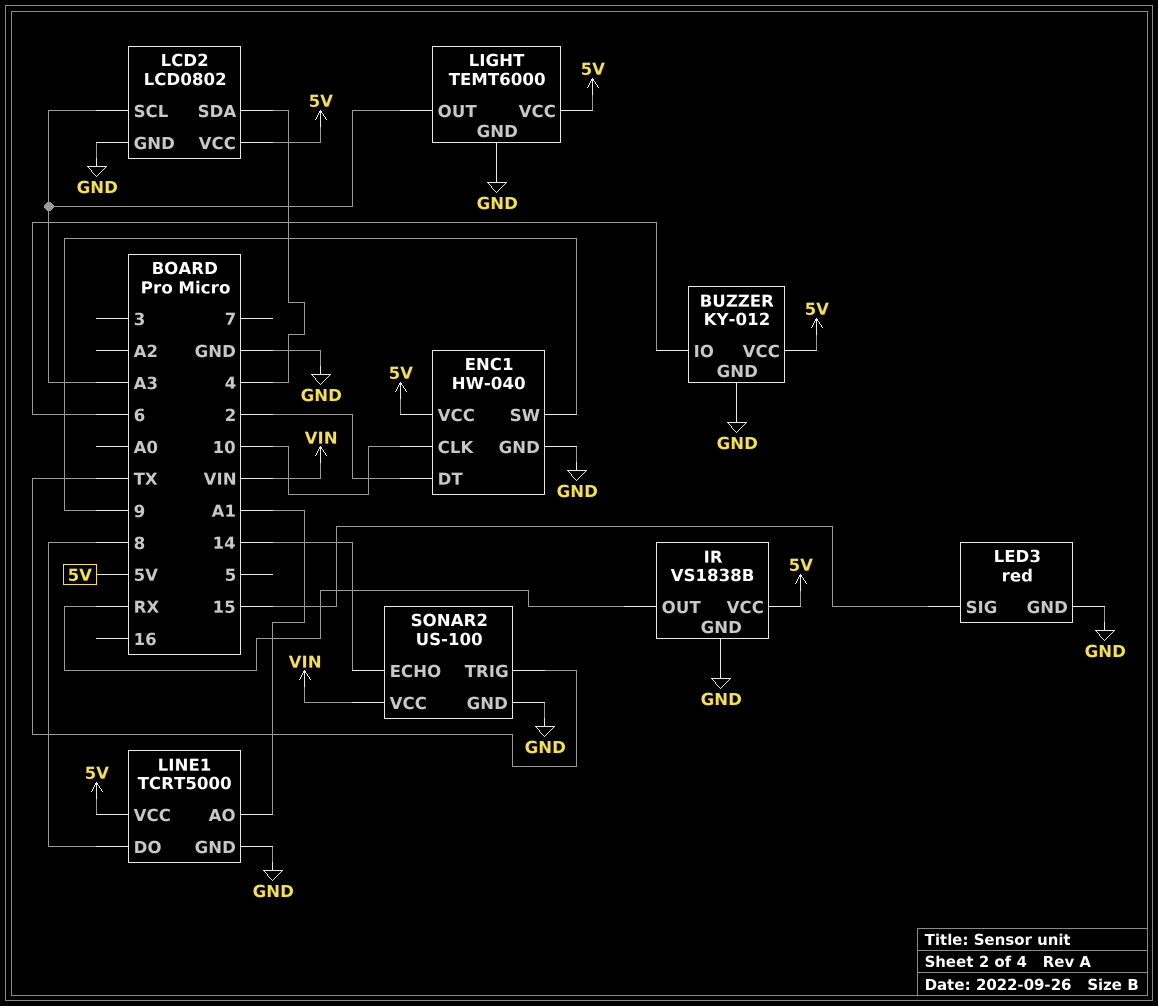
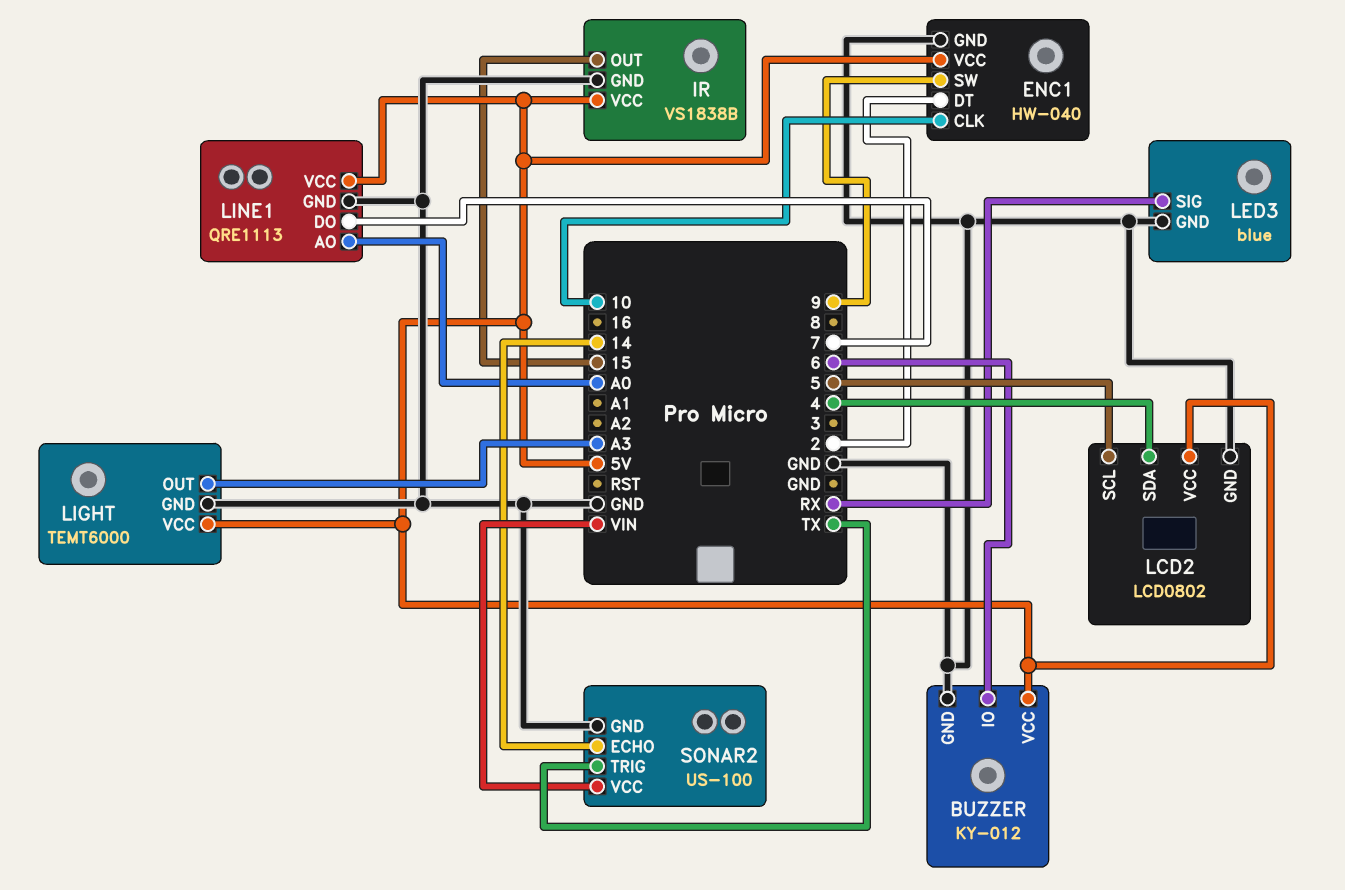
IR pin OUT: RX -> 15
LCD2 pin SCL: A3 -> 5
LED3: red -> blue
LED3 pin SIG: 15 -> RX
LINE1: TCRT5000 -> QRE1113
LINE1 pin AO: A1 -> A0
LINE1 pin DO: 8 -> 7

